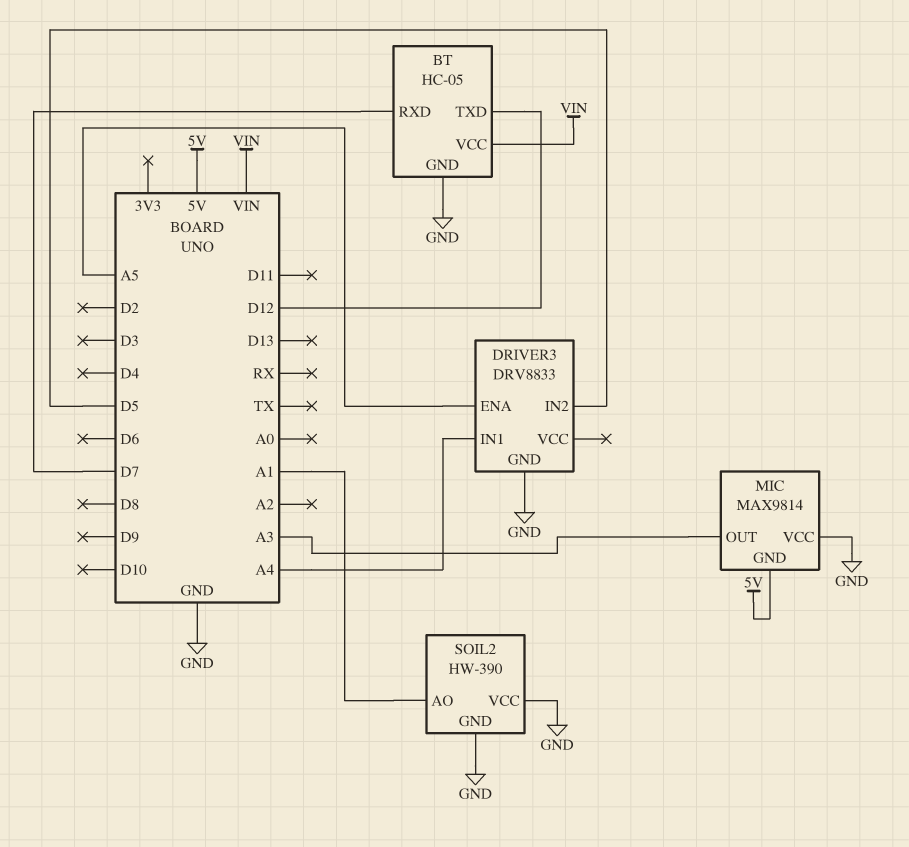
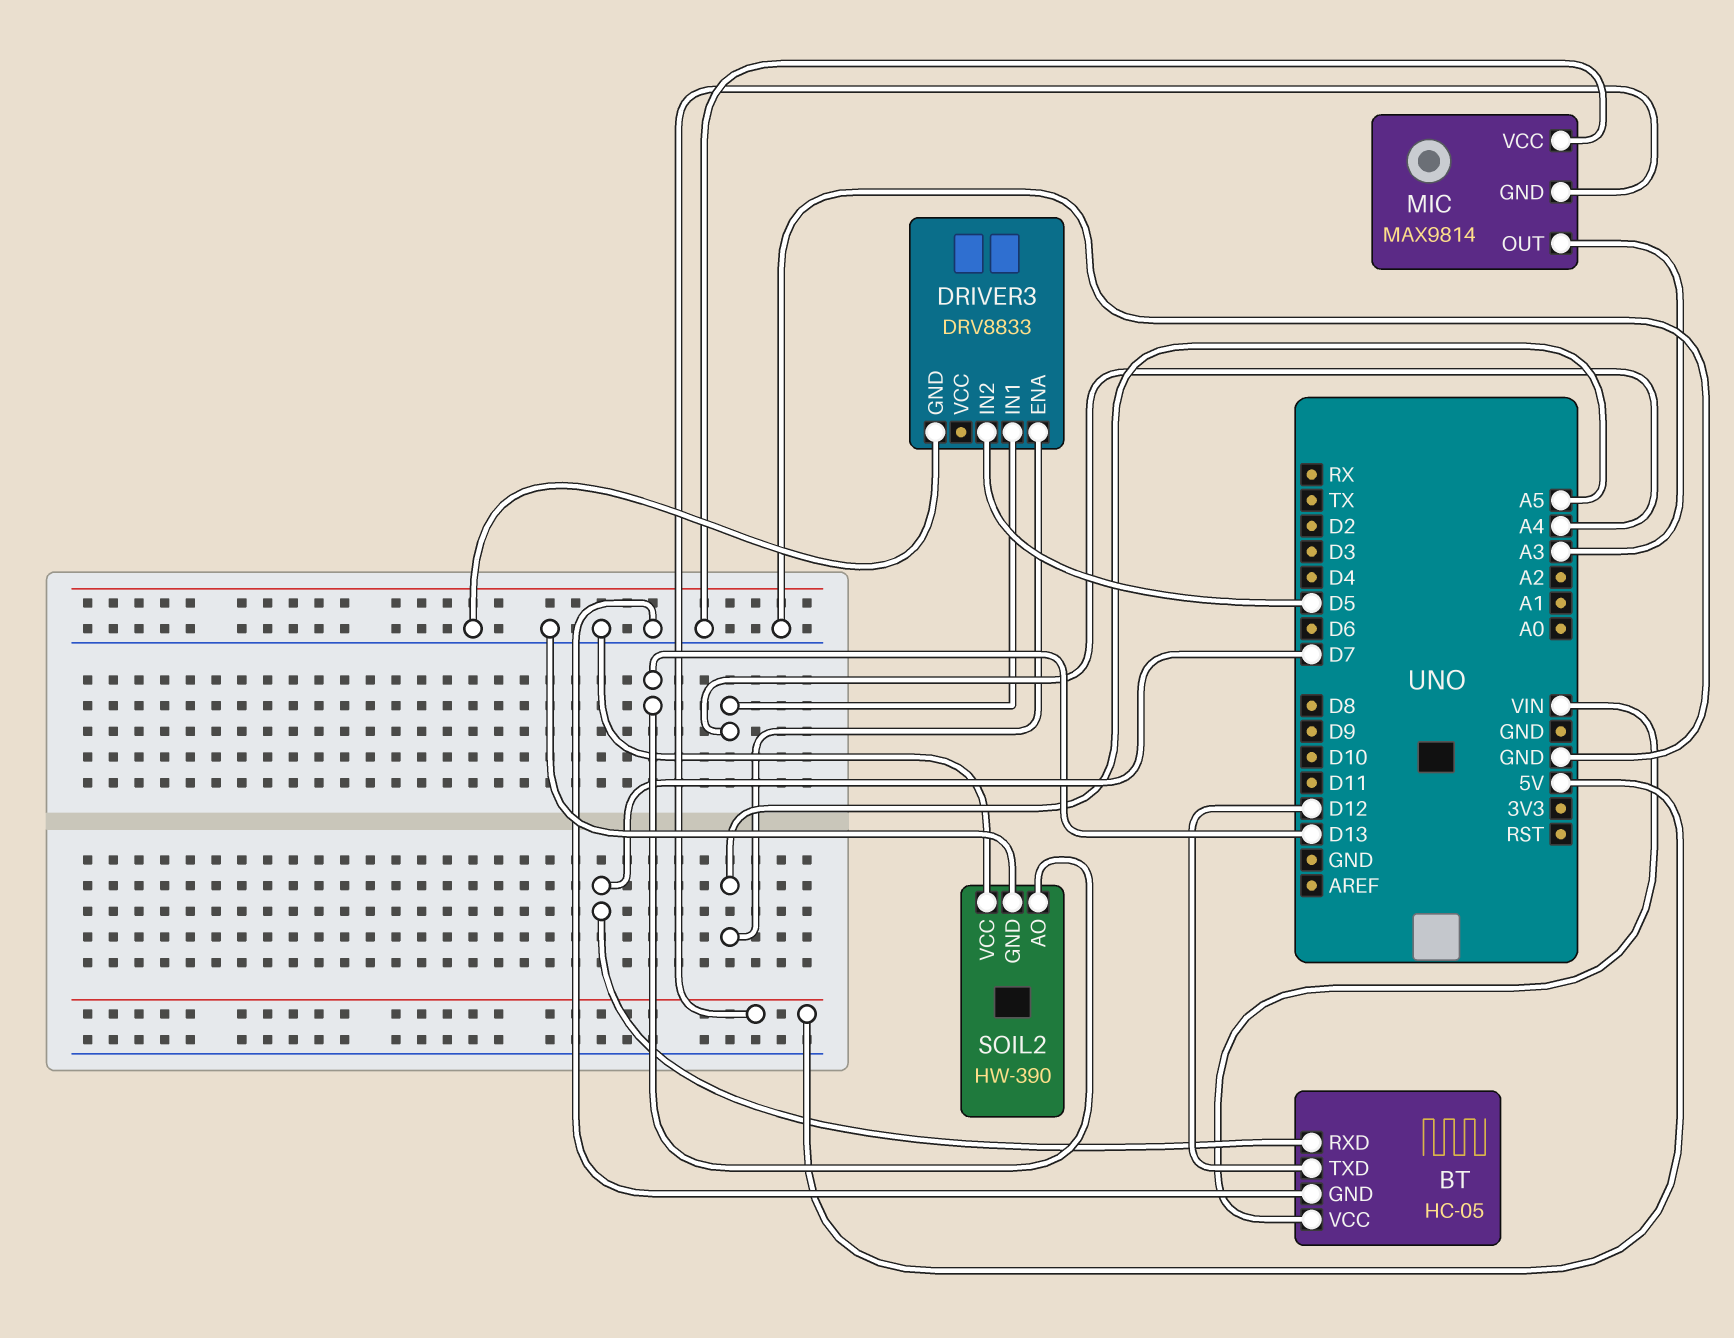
SOIL2 pin AO: A1 -> D13

